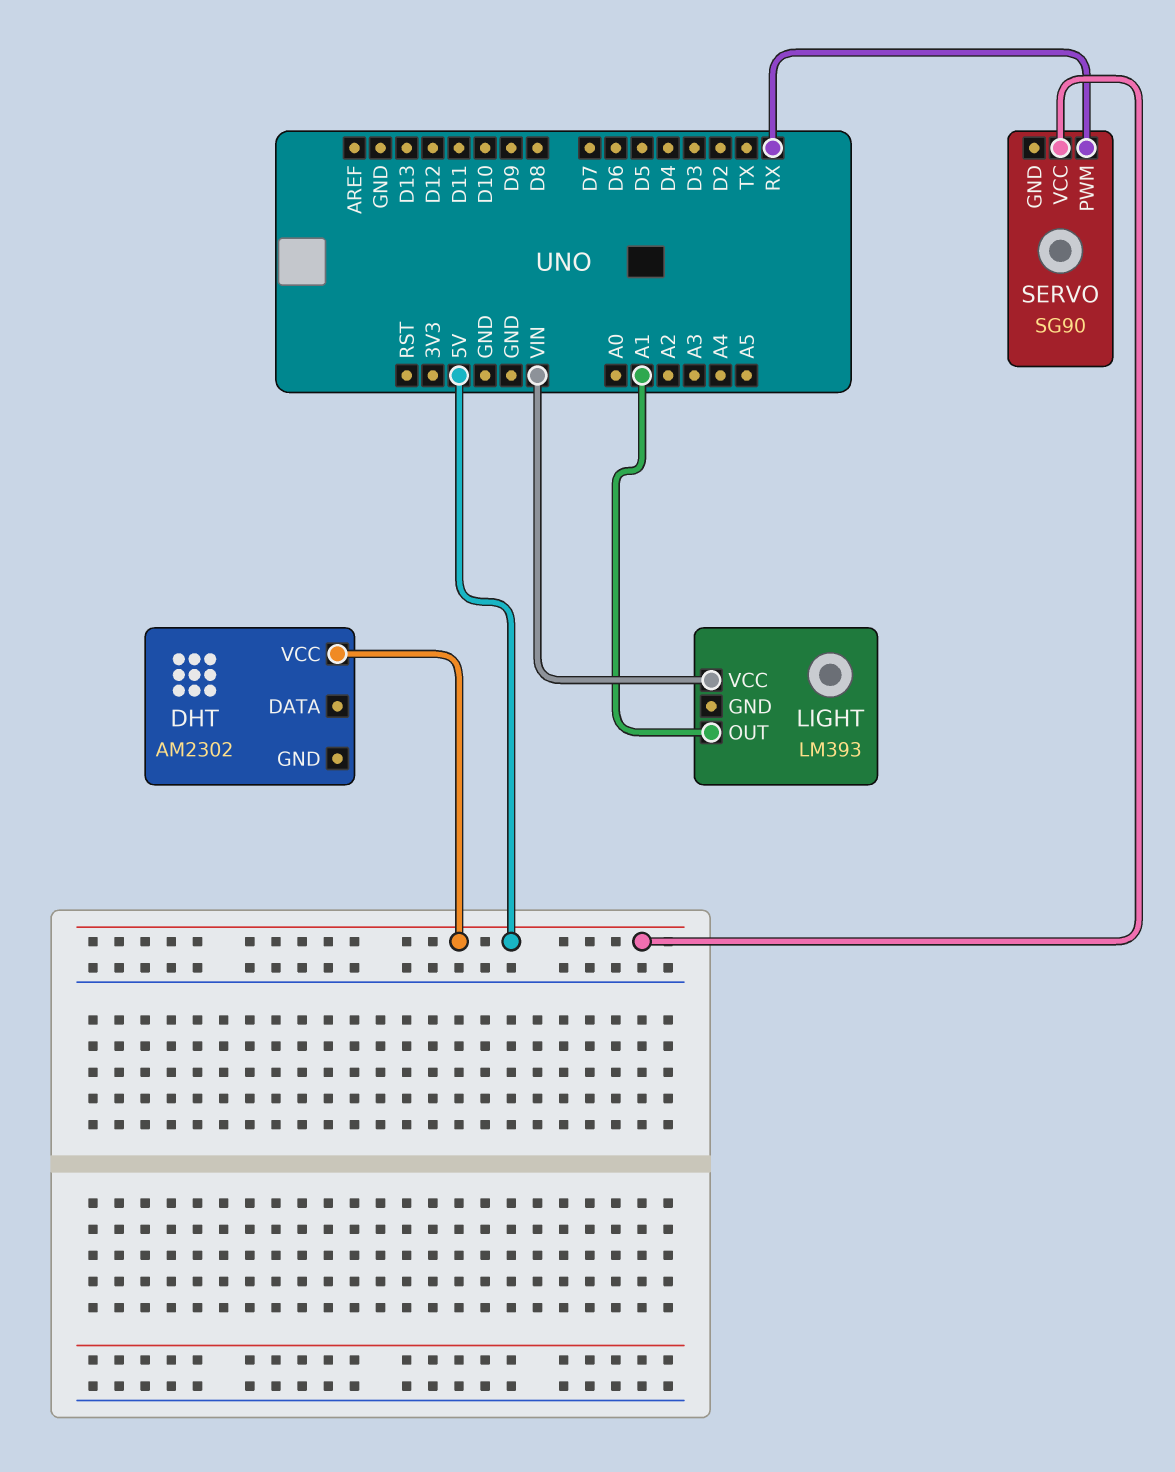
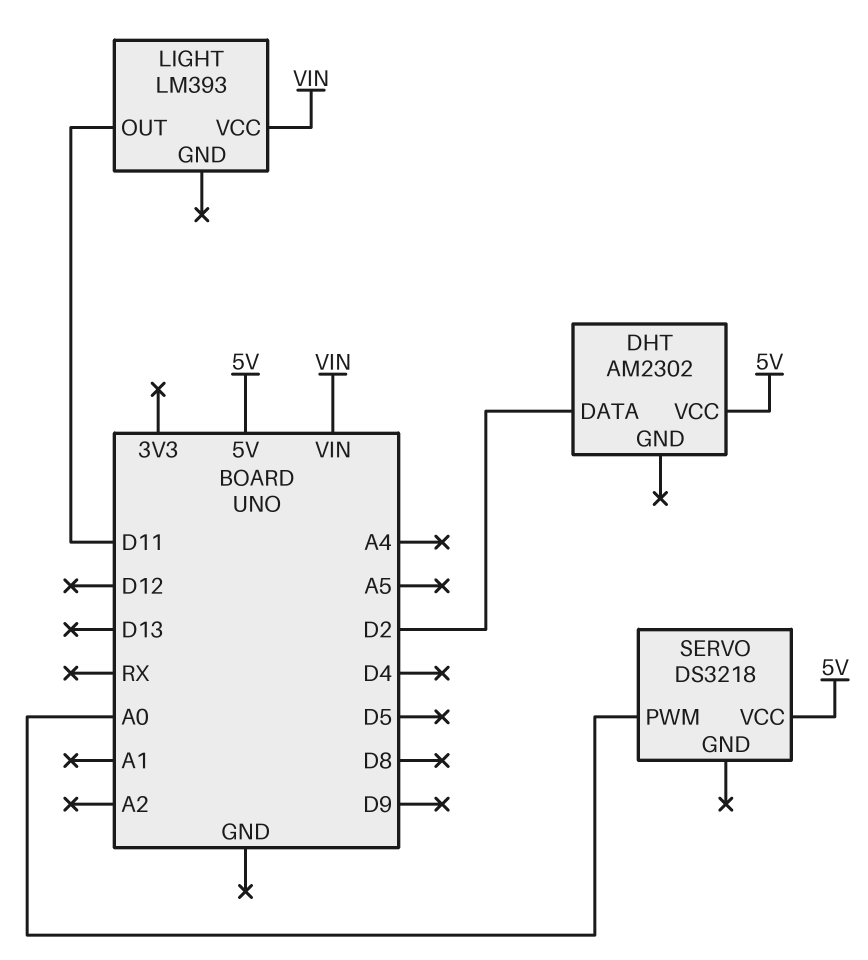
DHT pin DATA: none -> D2
LIGHT pin OUT: A1 -> D11
SERVO: SG90 -> DS3218
SERVO pin PWM: RX -> A0

